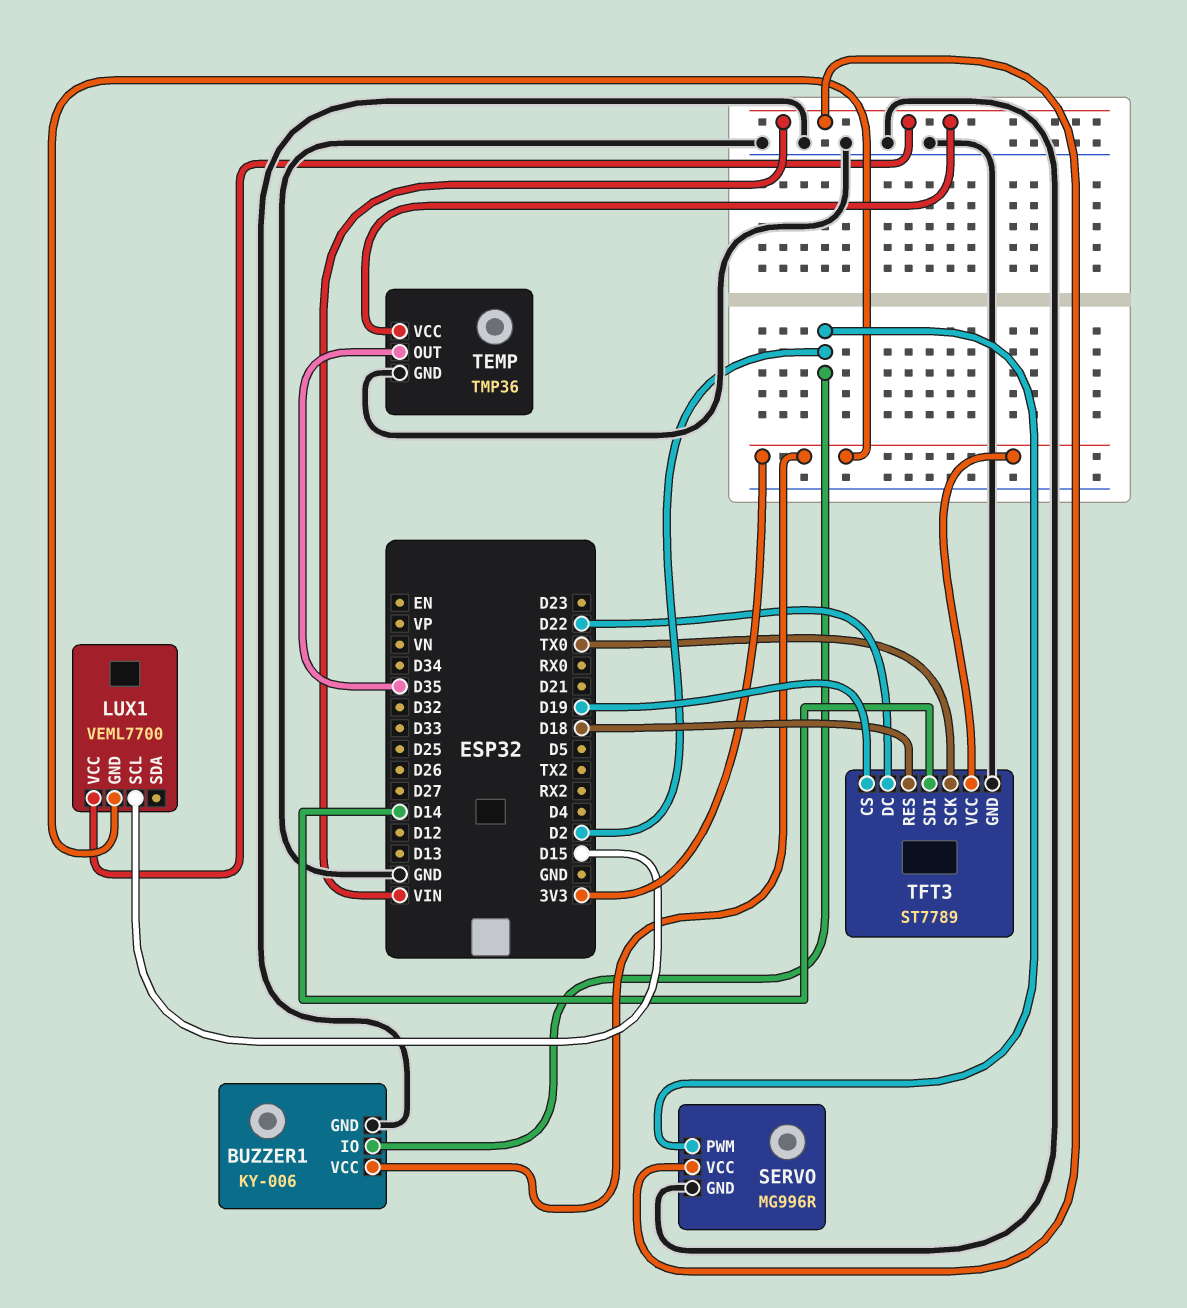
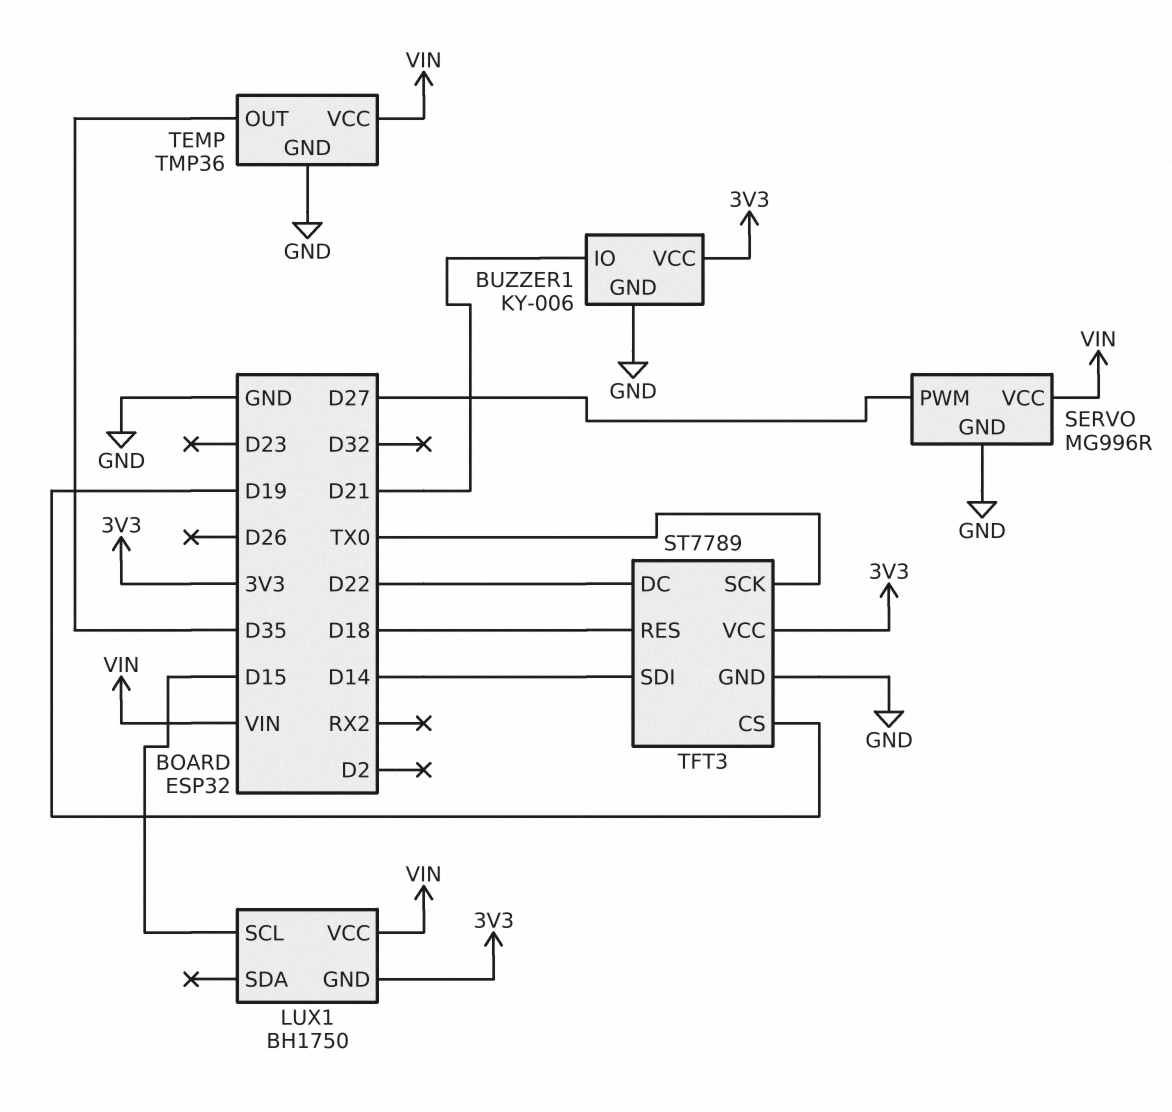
BUZZER1 pin IO: D2 -> D21
LUX1: VEML7700 -> BH1750
SERVO pin PWM: D2 -> D27

